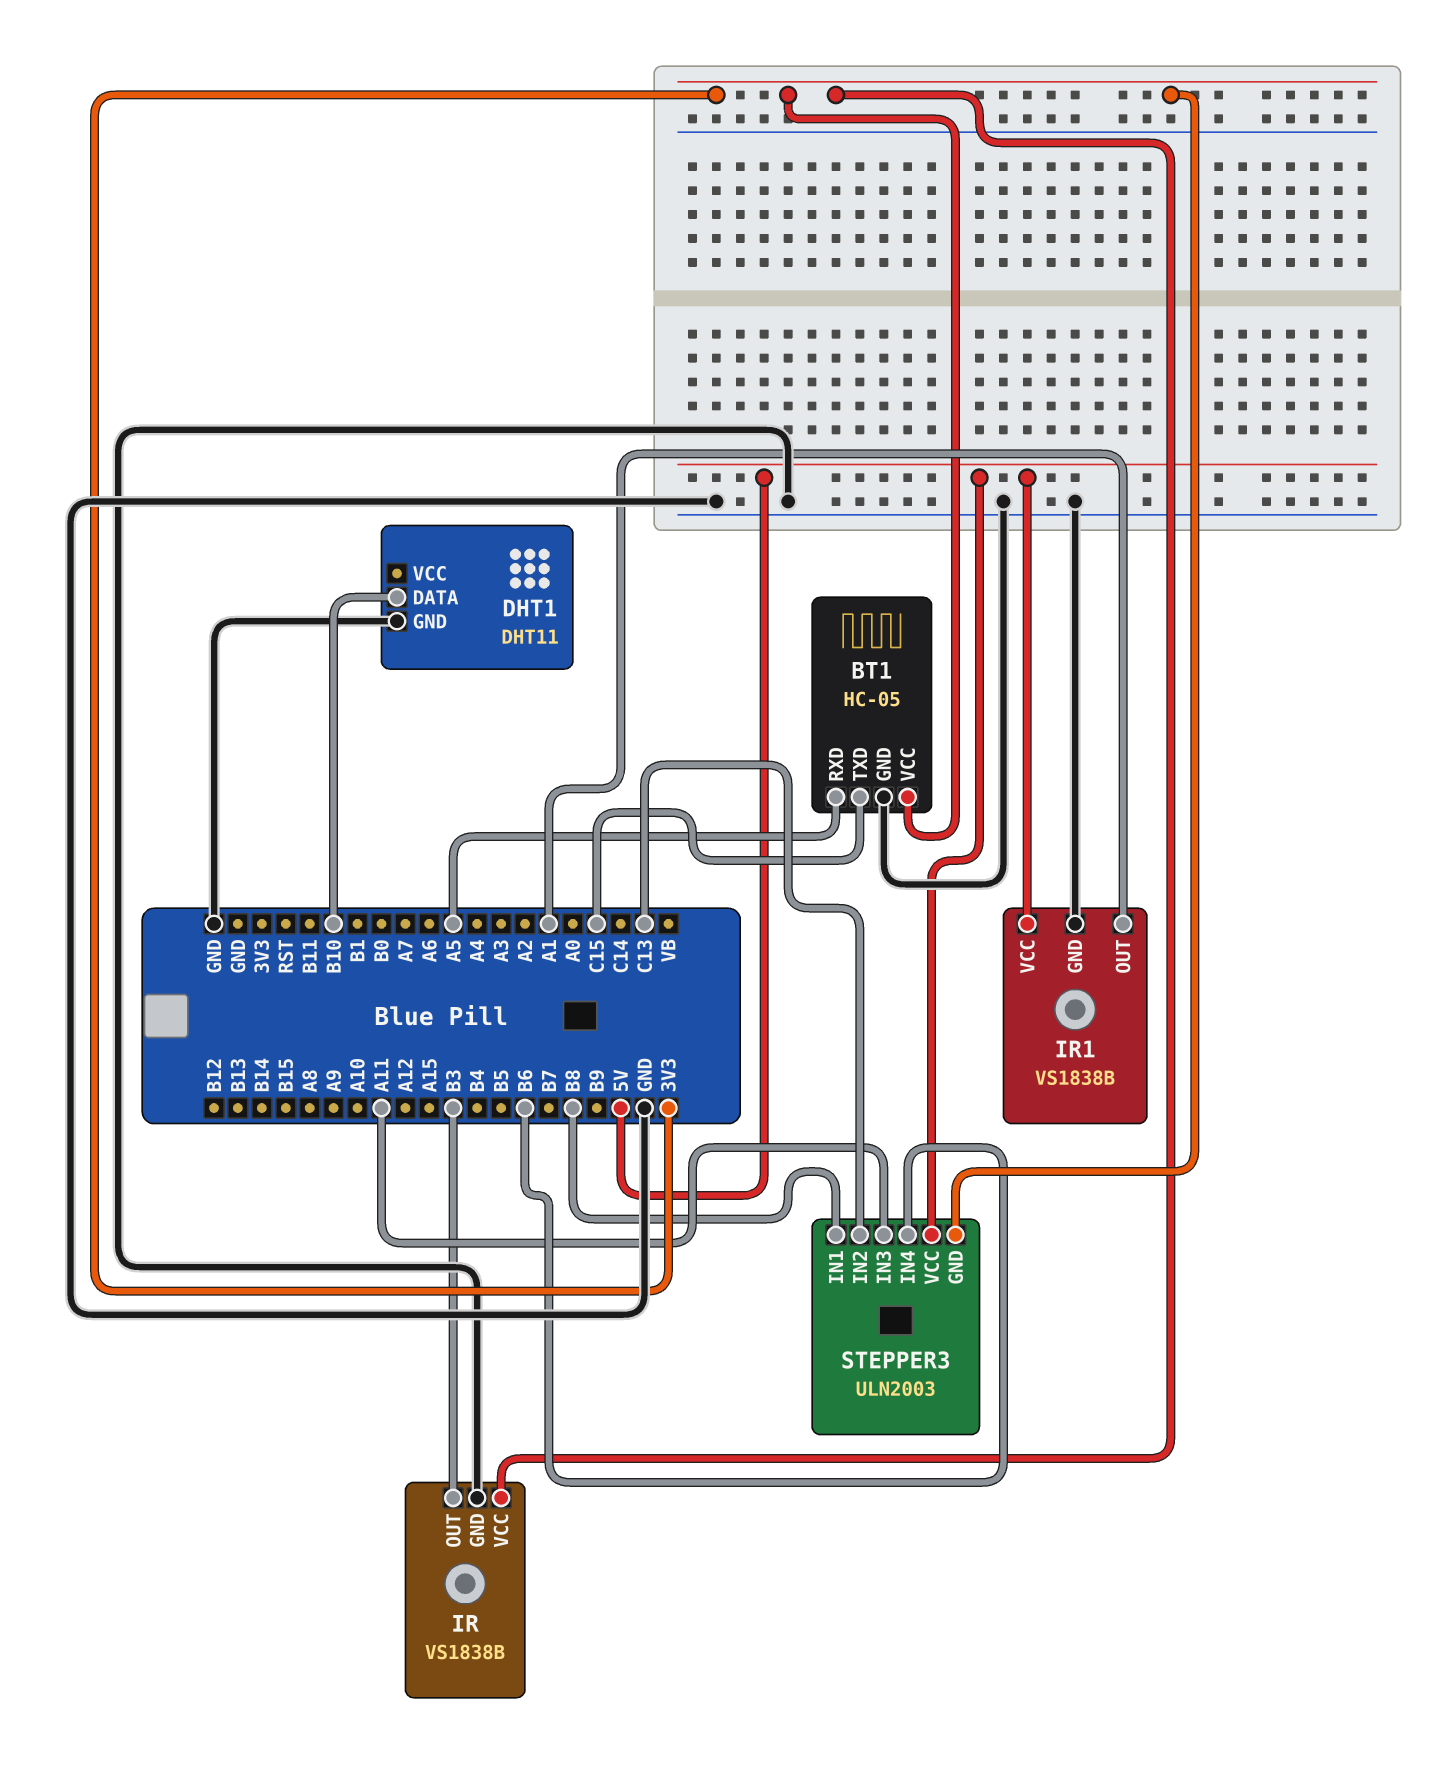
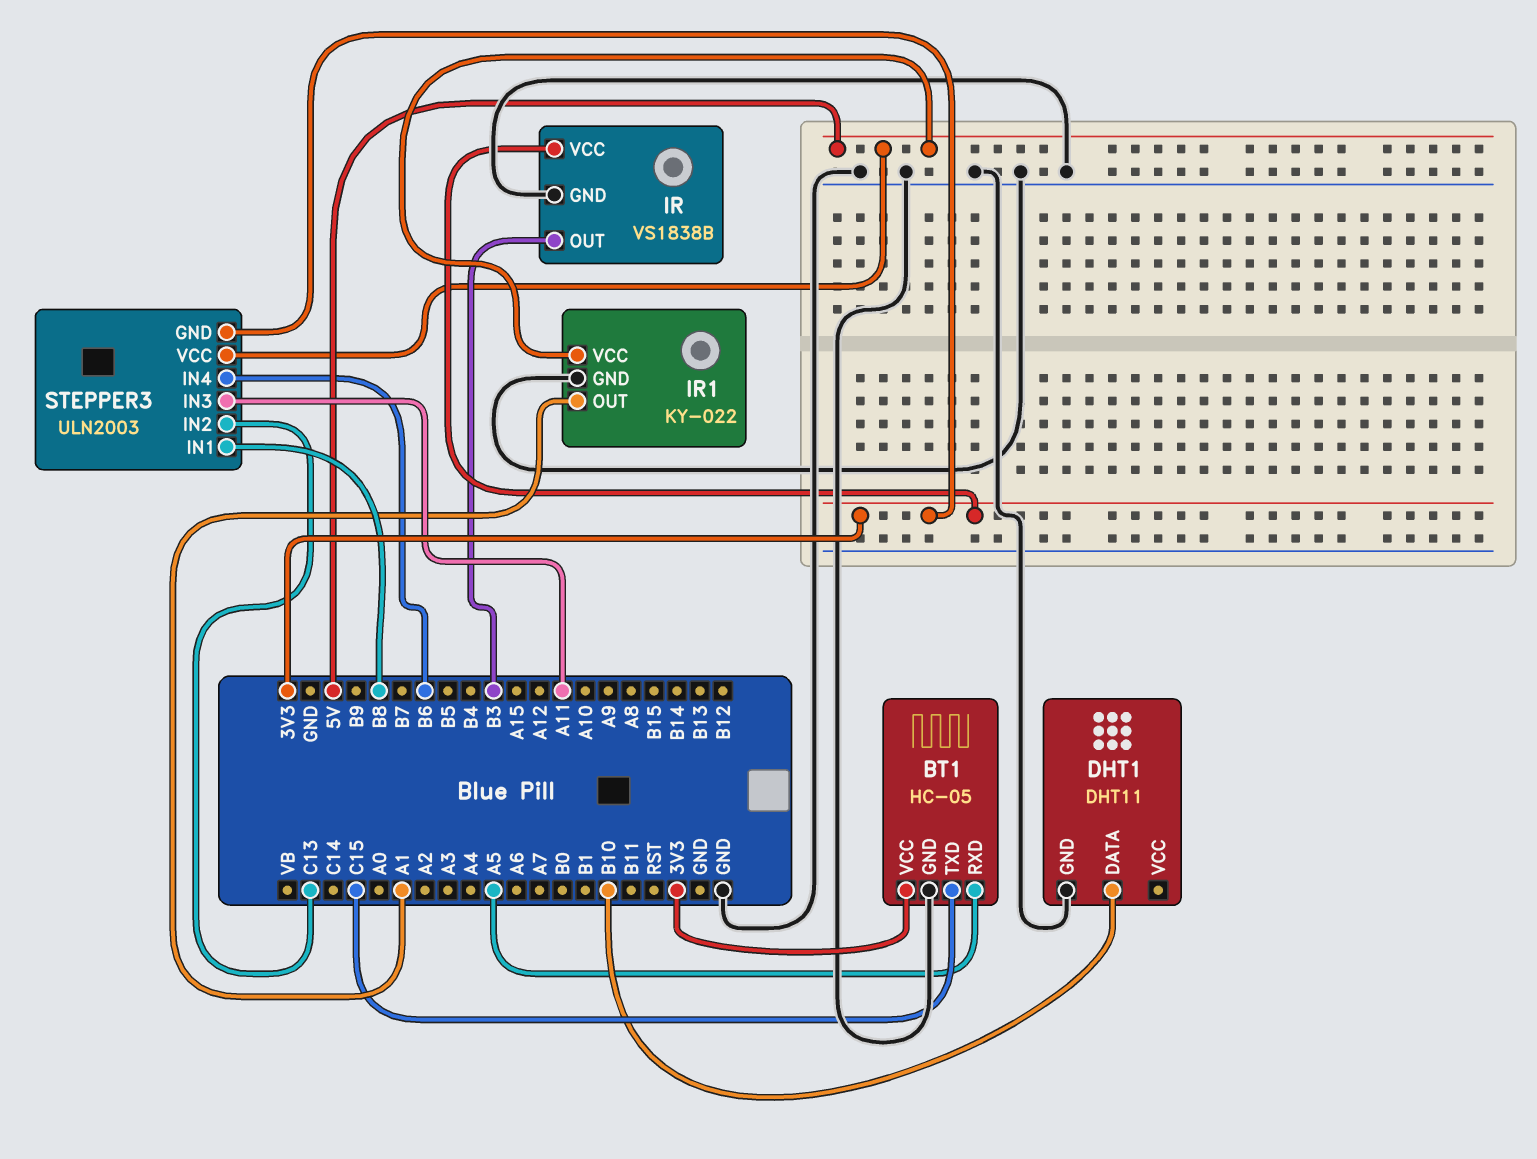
IR1: VS1838B -> KY-022

